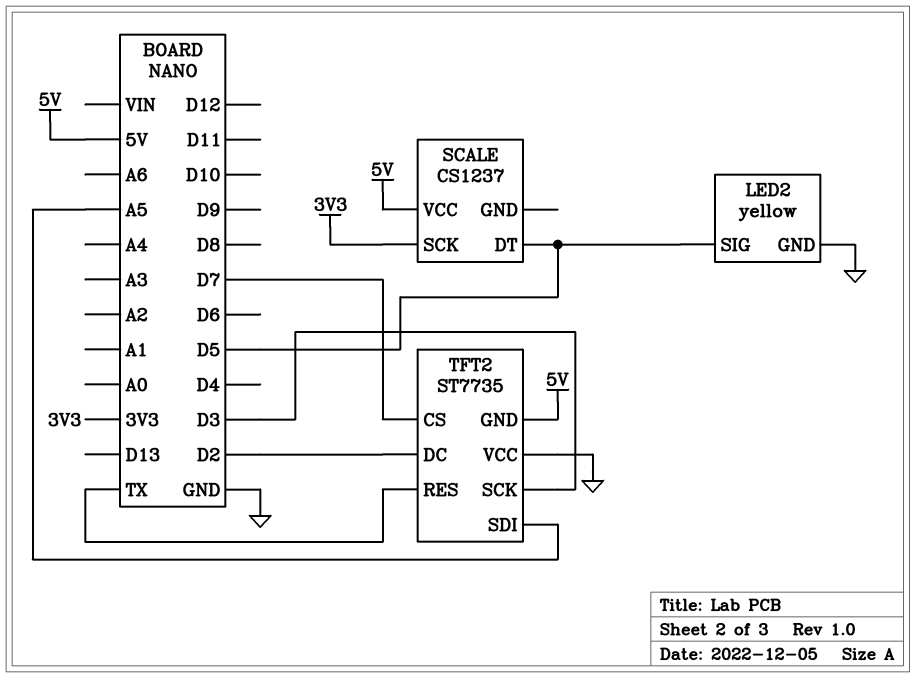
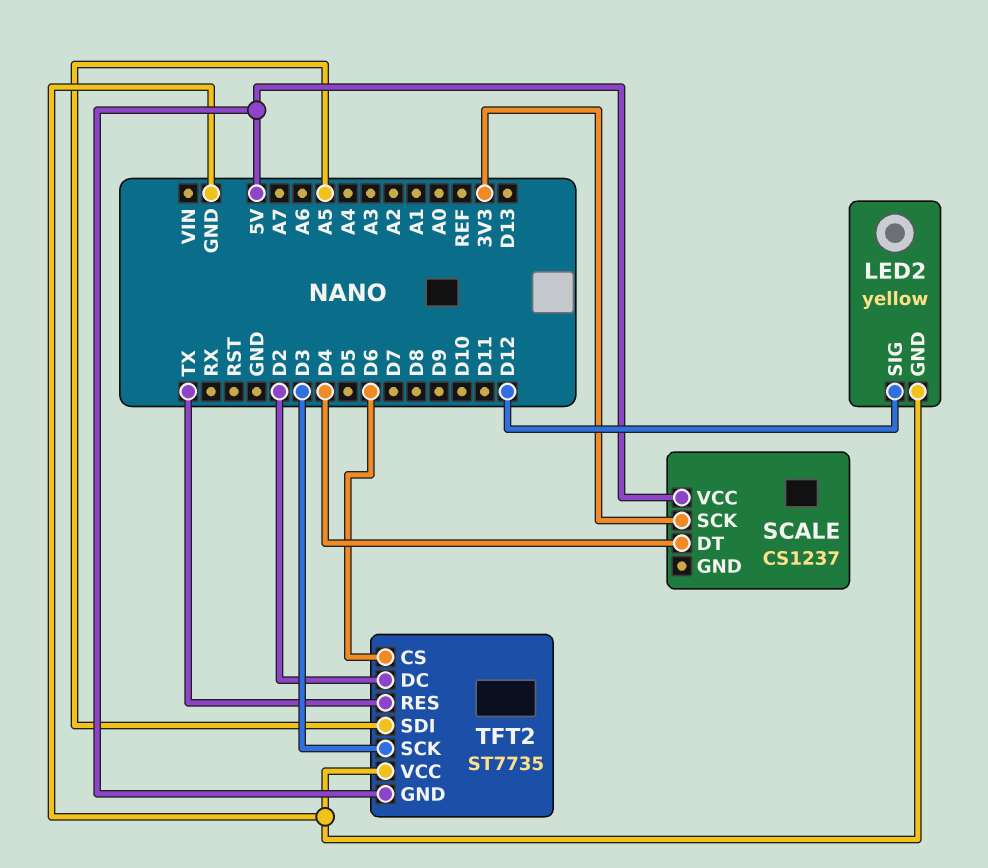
LED2 pin SIG: D5 -> D12
SCALE pin DT: D5 -> D4
TFT2 pin CS: D7 -> D6

